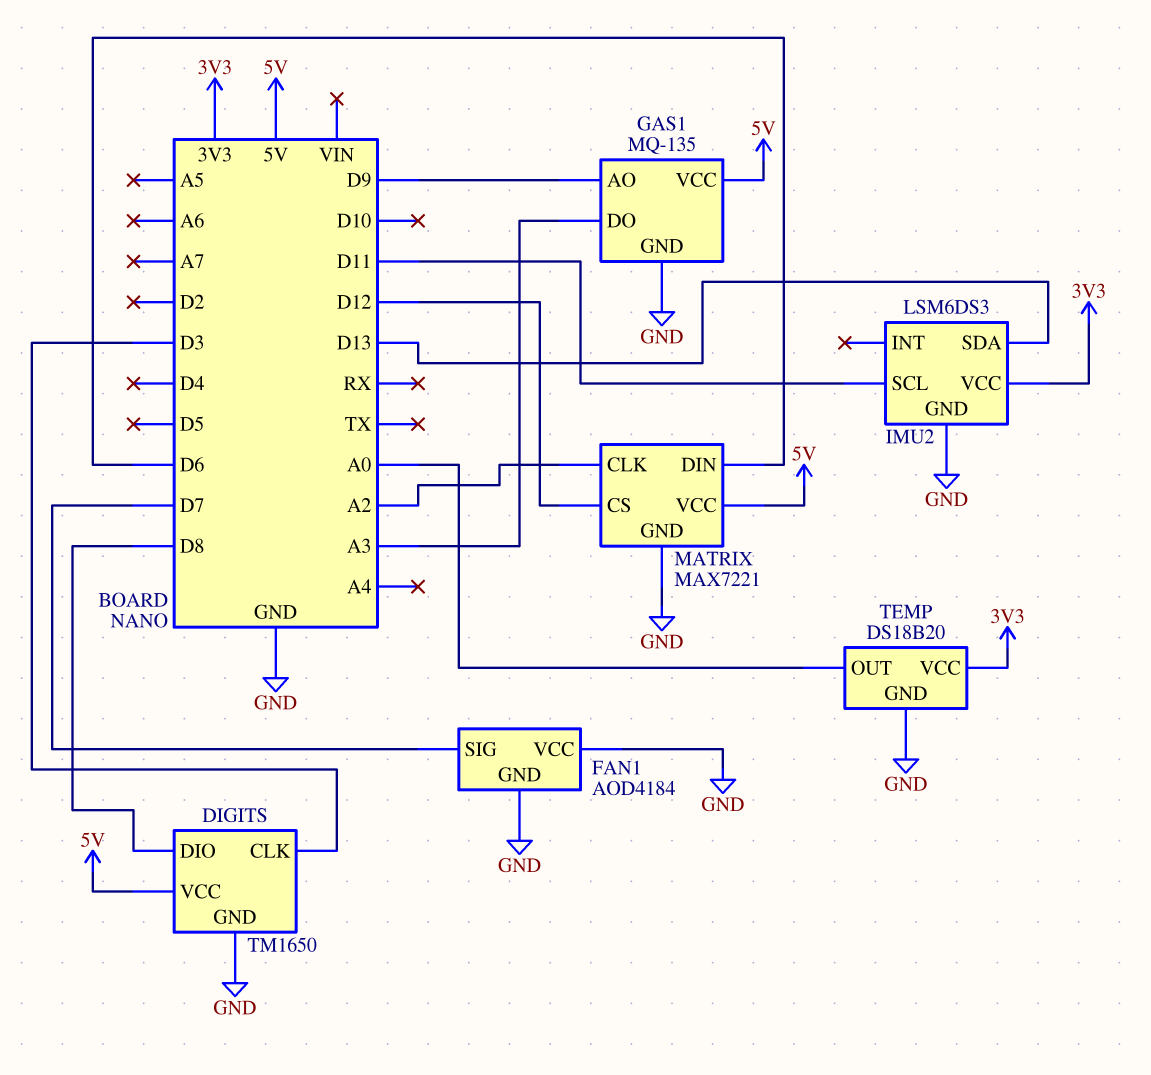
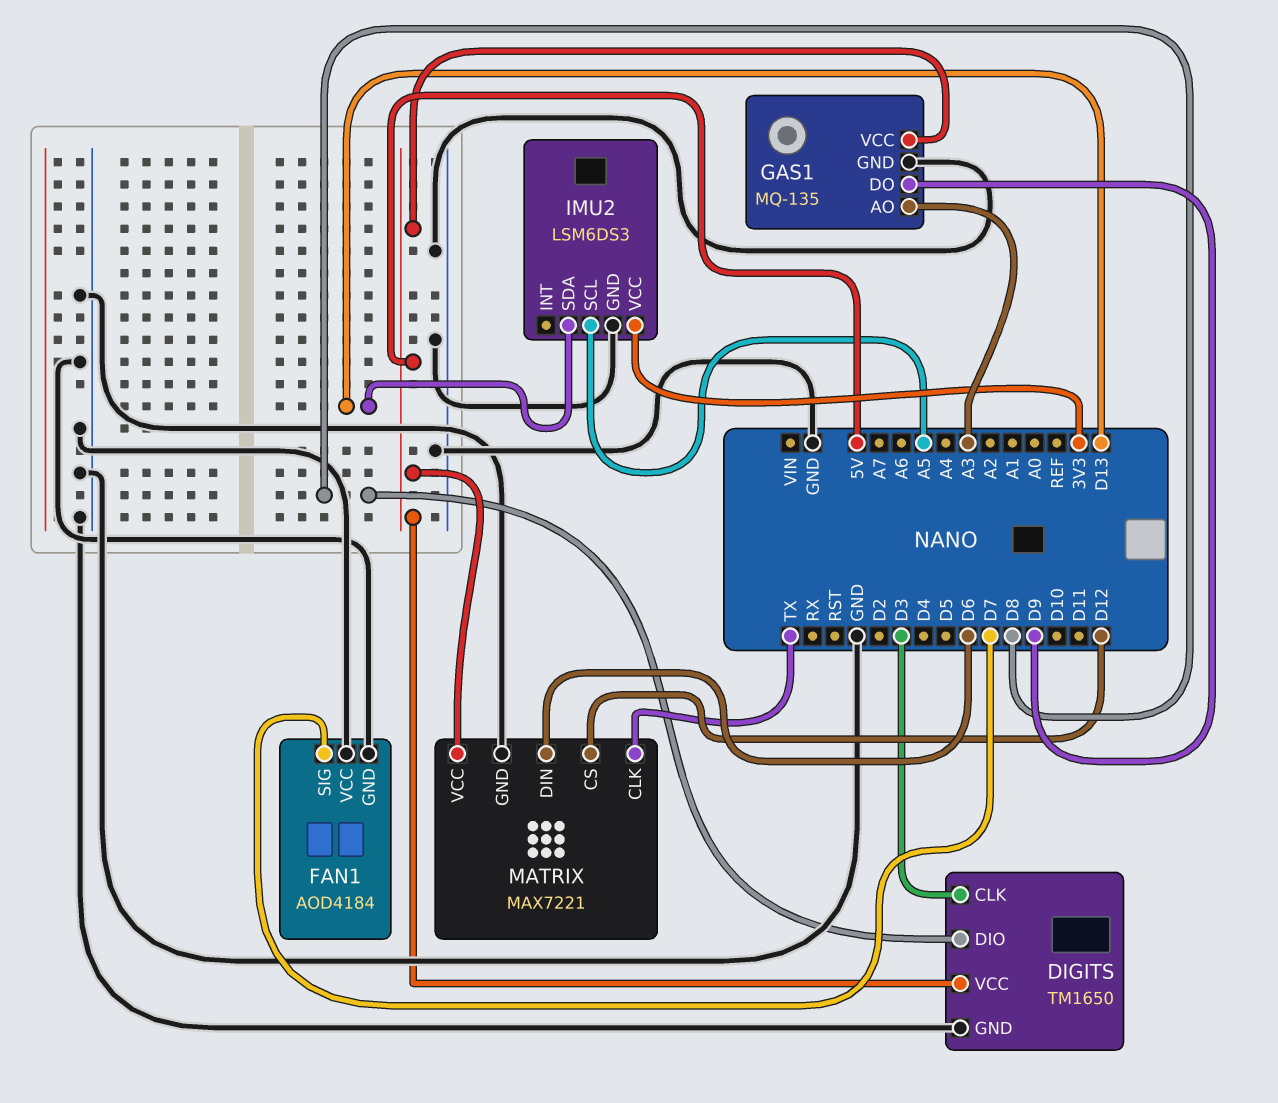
GAS1 pin AO: D9 -> A3
GAS1 pin DO: A3 -> D9
IMU2 pin SCL: D11 -> A5
MATRIX pin CLK: A2 -> TX
TEMP: DS18B20 -> none
TEMP pin GND: GND -> none
TEMP pin OUT: A0 -> none
TEMP pin VCC: 3V3 -> none

